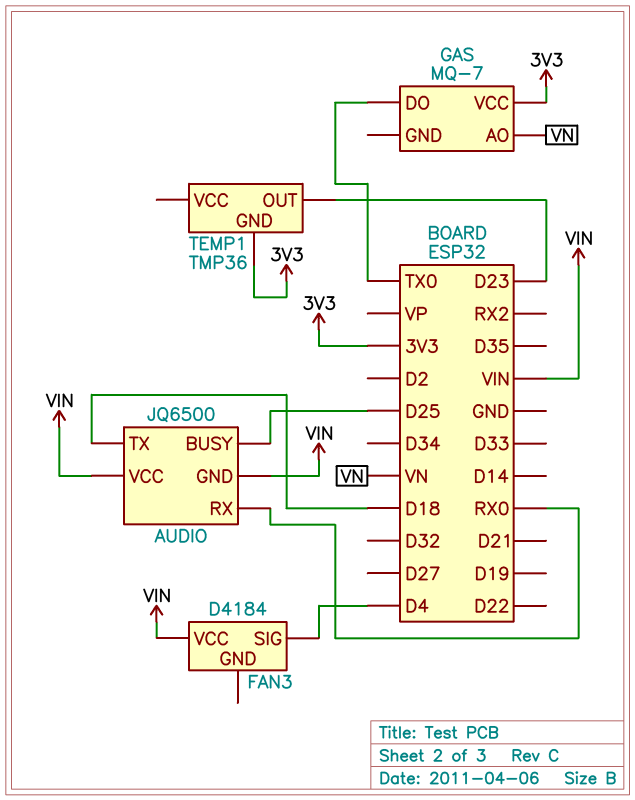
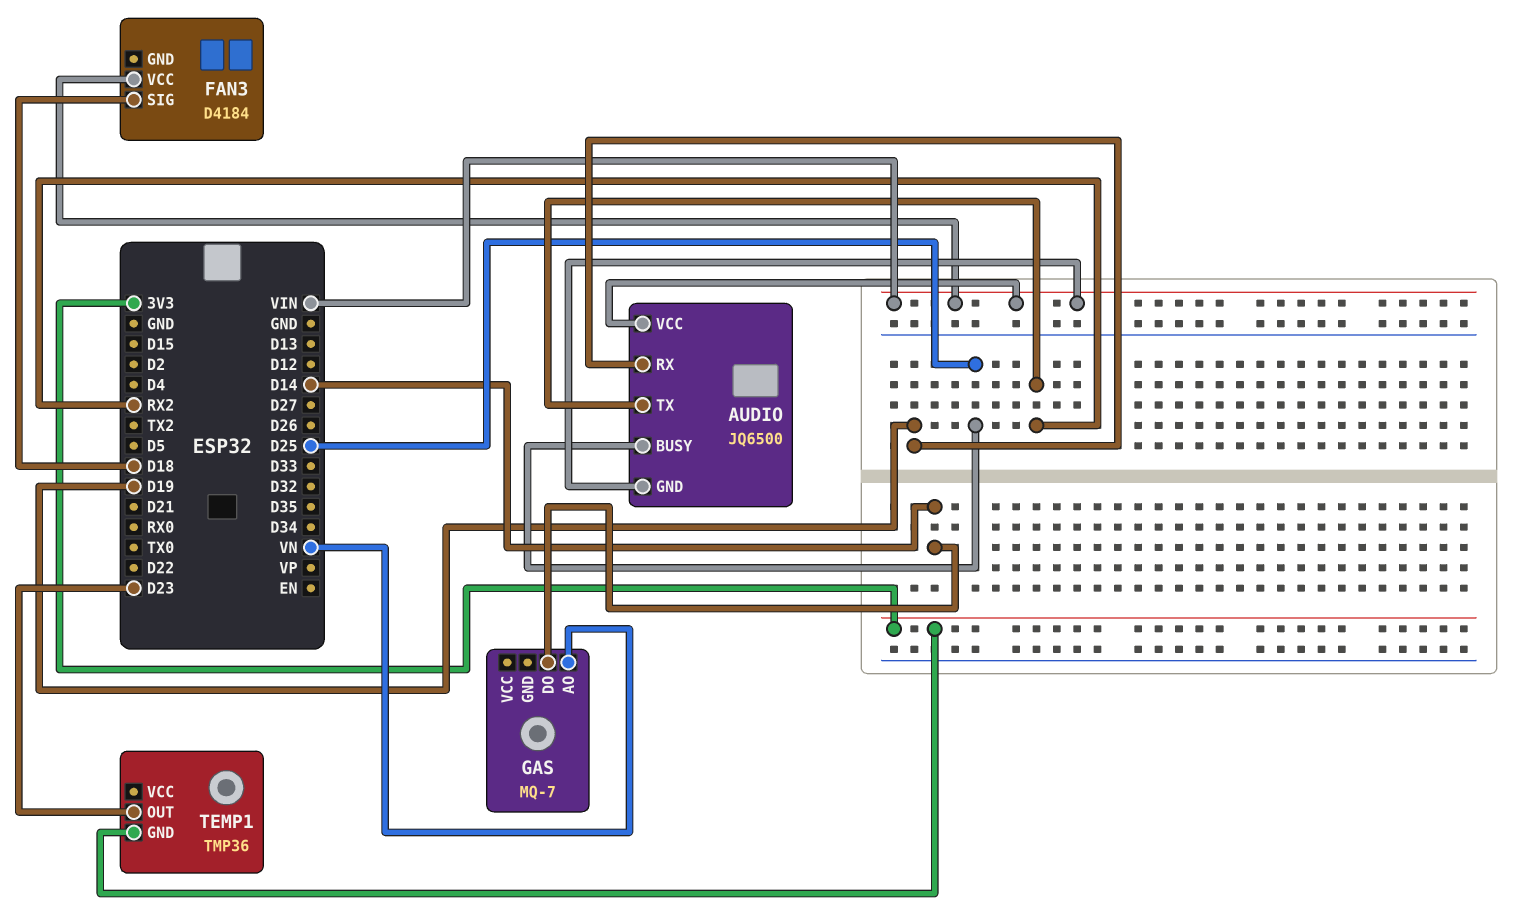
AUDIO pin RX: RX0 -> D19
AUDIO pin TX: D18 -> RX2
FAN3 pin SIG: D4 -> D18
GAS pin DO: TX0 -> D14
GAS pin VCC: 3V3 -> none

